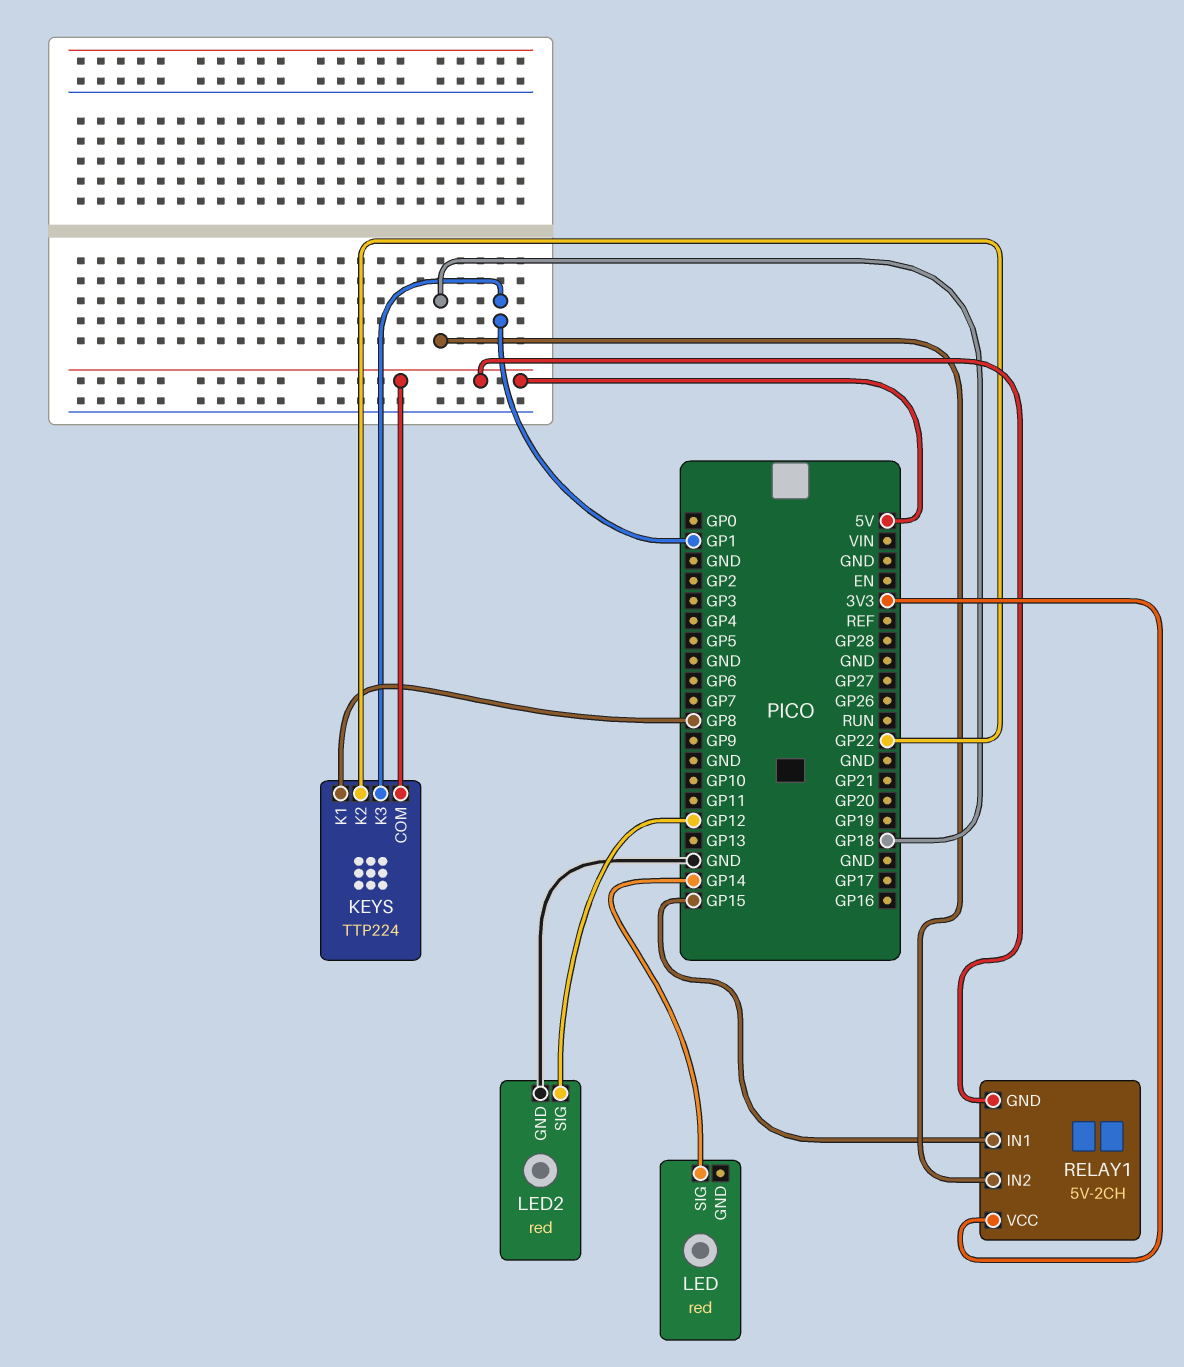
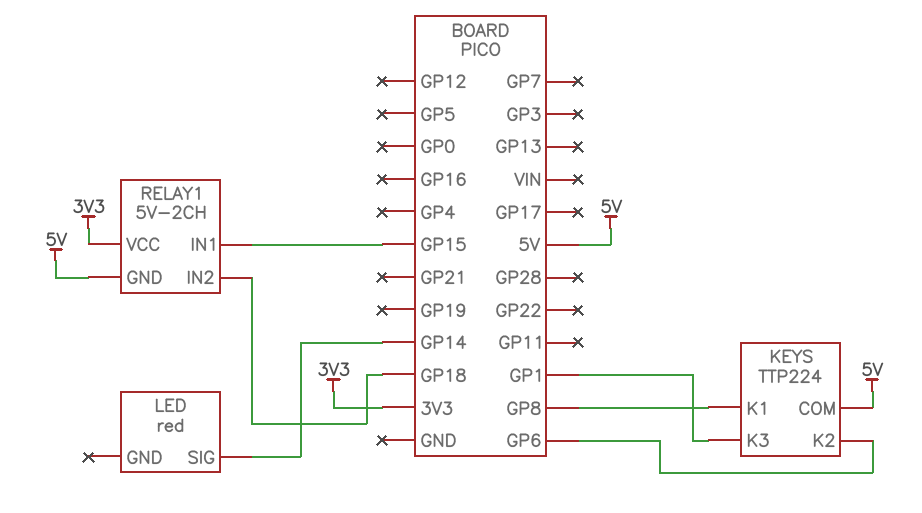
KEYS pin K2: GP22 -> GP6
LED2: red -> none
LED2 pin GND: GND -> none
LED2 pin SIG: GP12 -> none

